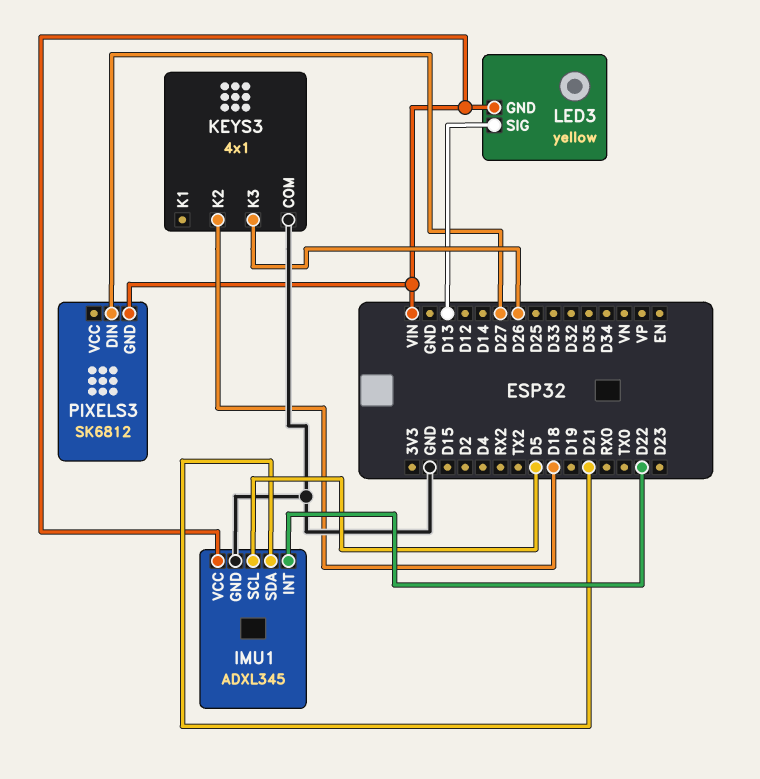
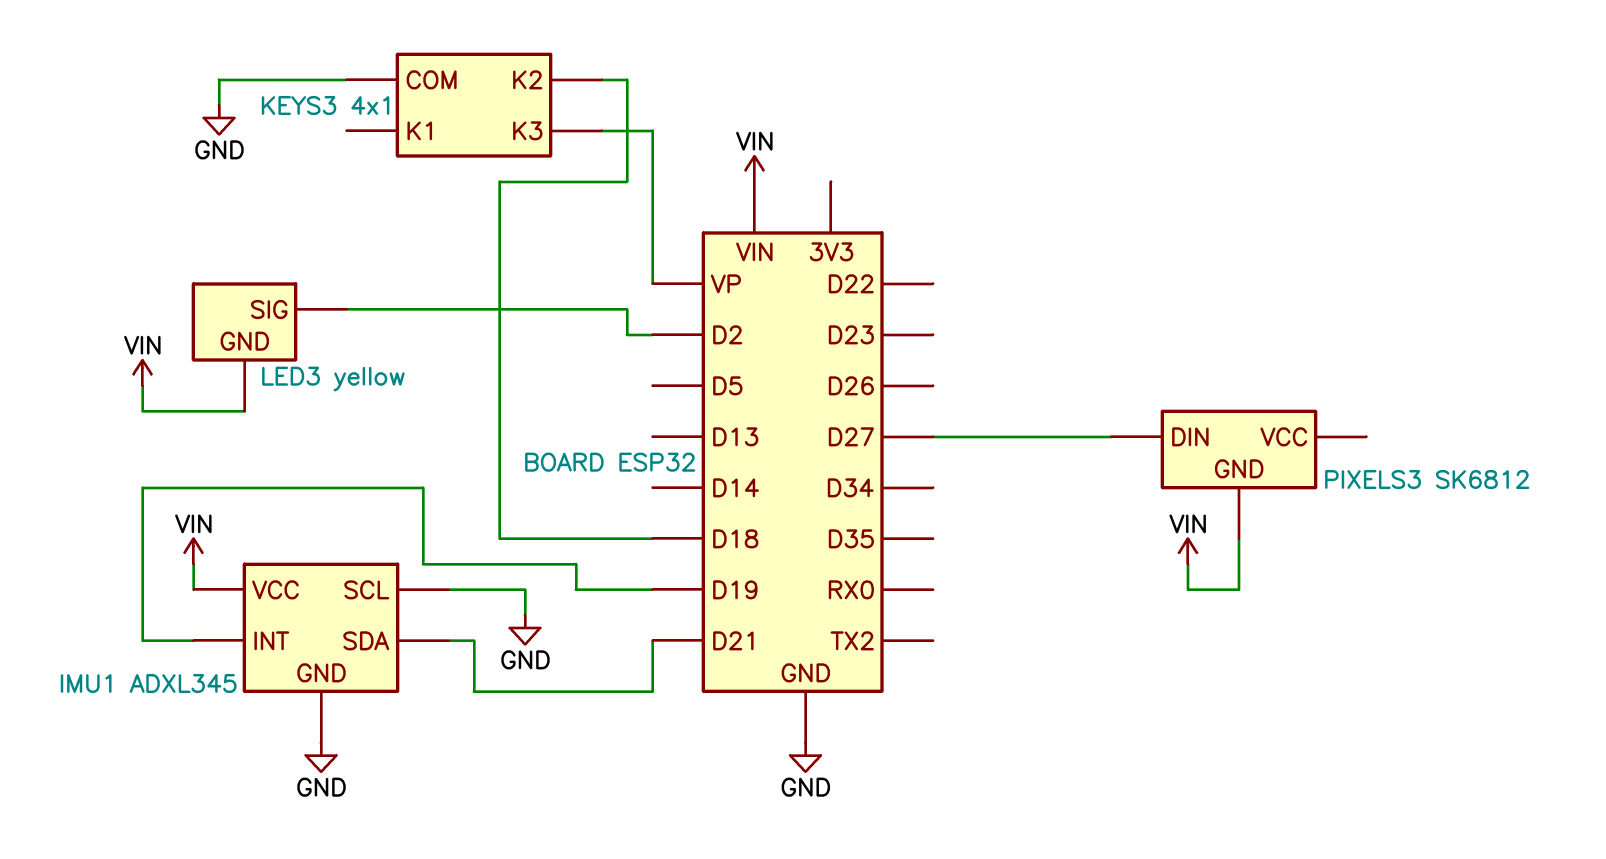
IMU1 pin INT: D22 -> D19
IMU1 pin SCL: D5 -> GND
KEYS3 pin K3: D26 -> VP
LED3 pin SIG: D13 -> D2

